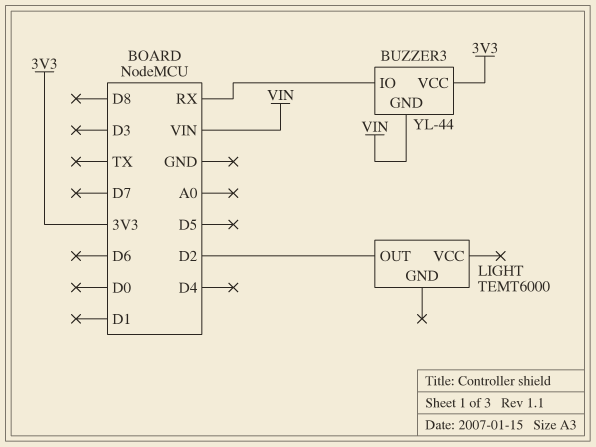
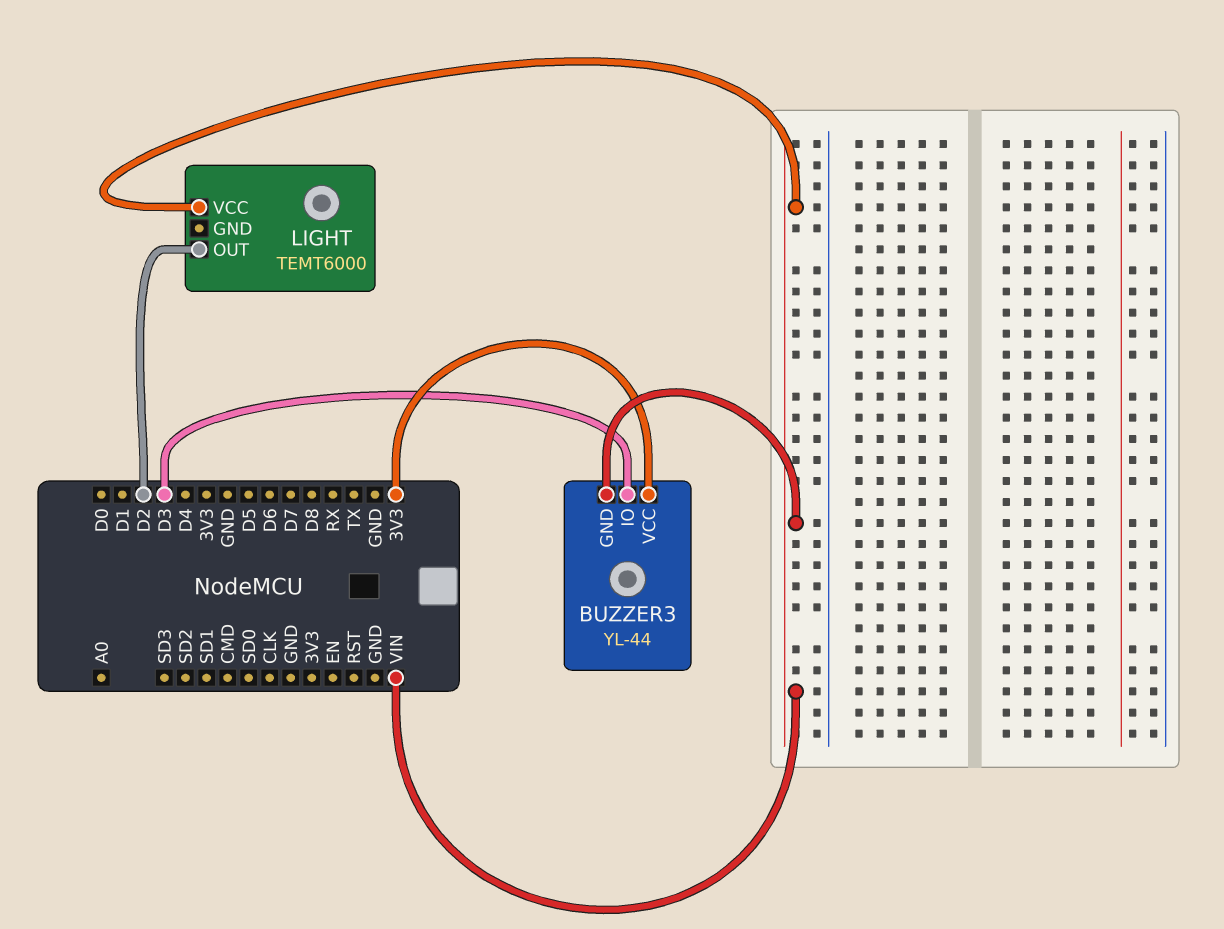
BUZZER3 pin IO: RX -> D3
LIGHT pin VCC: none -> VIN

